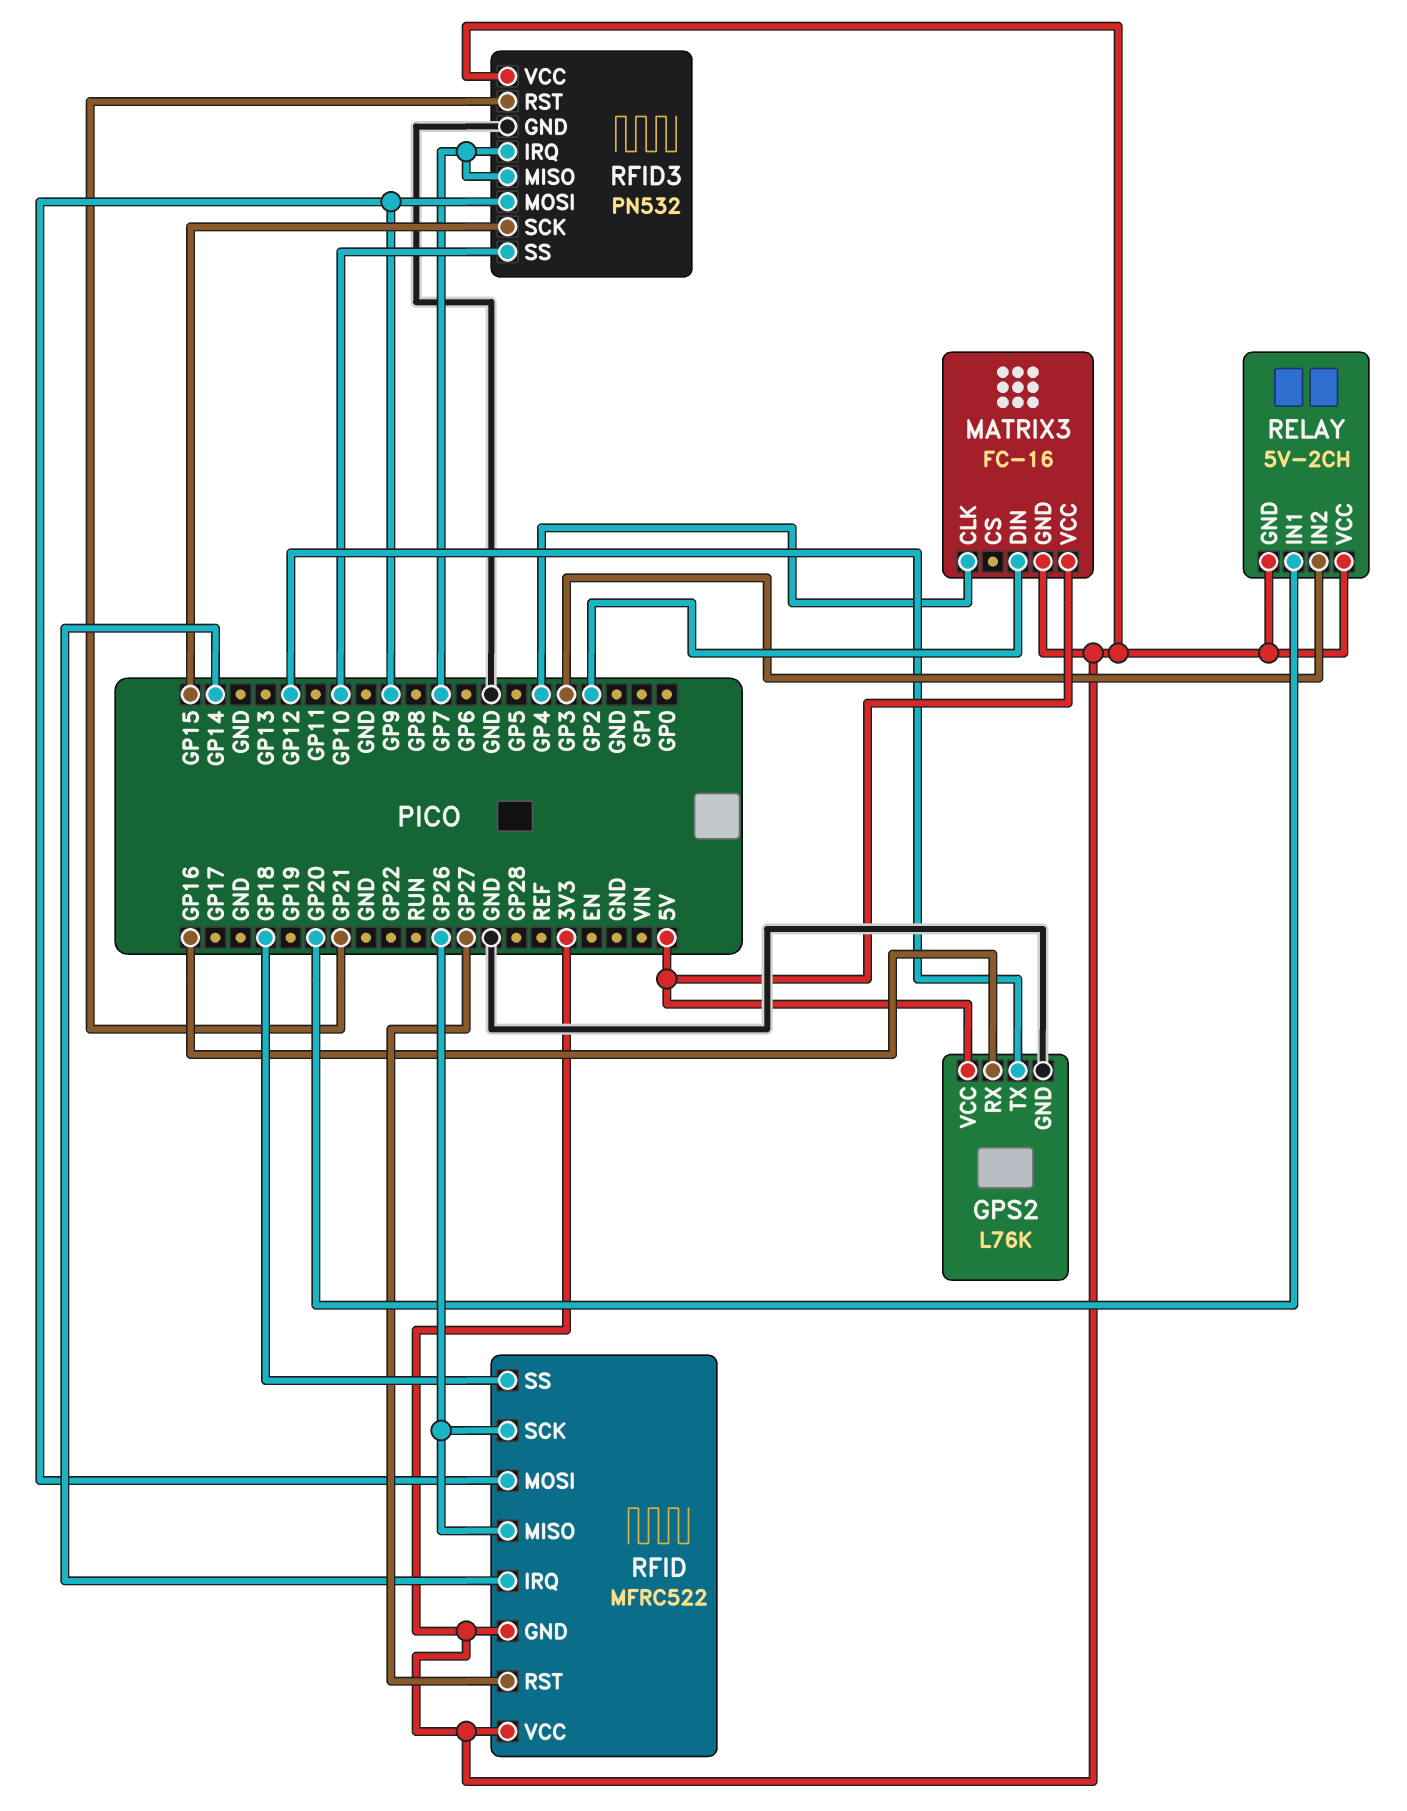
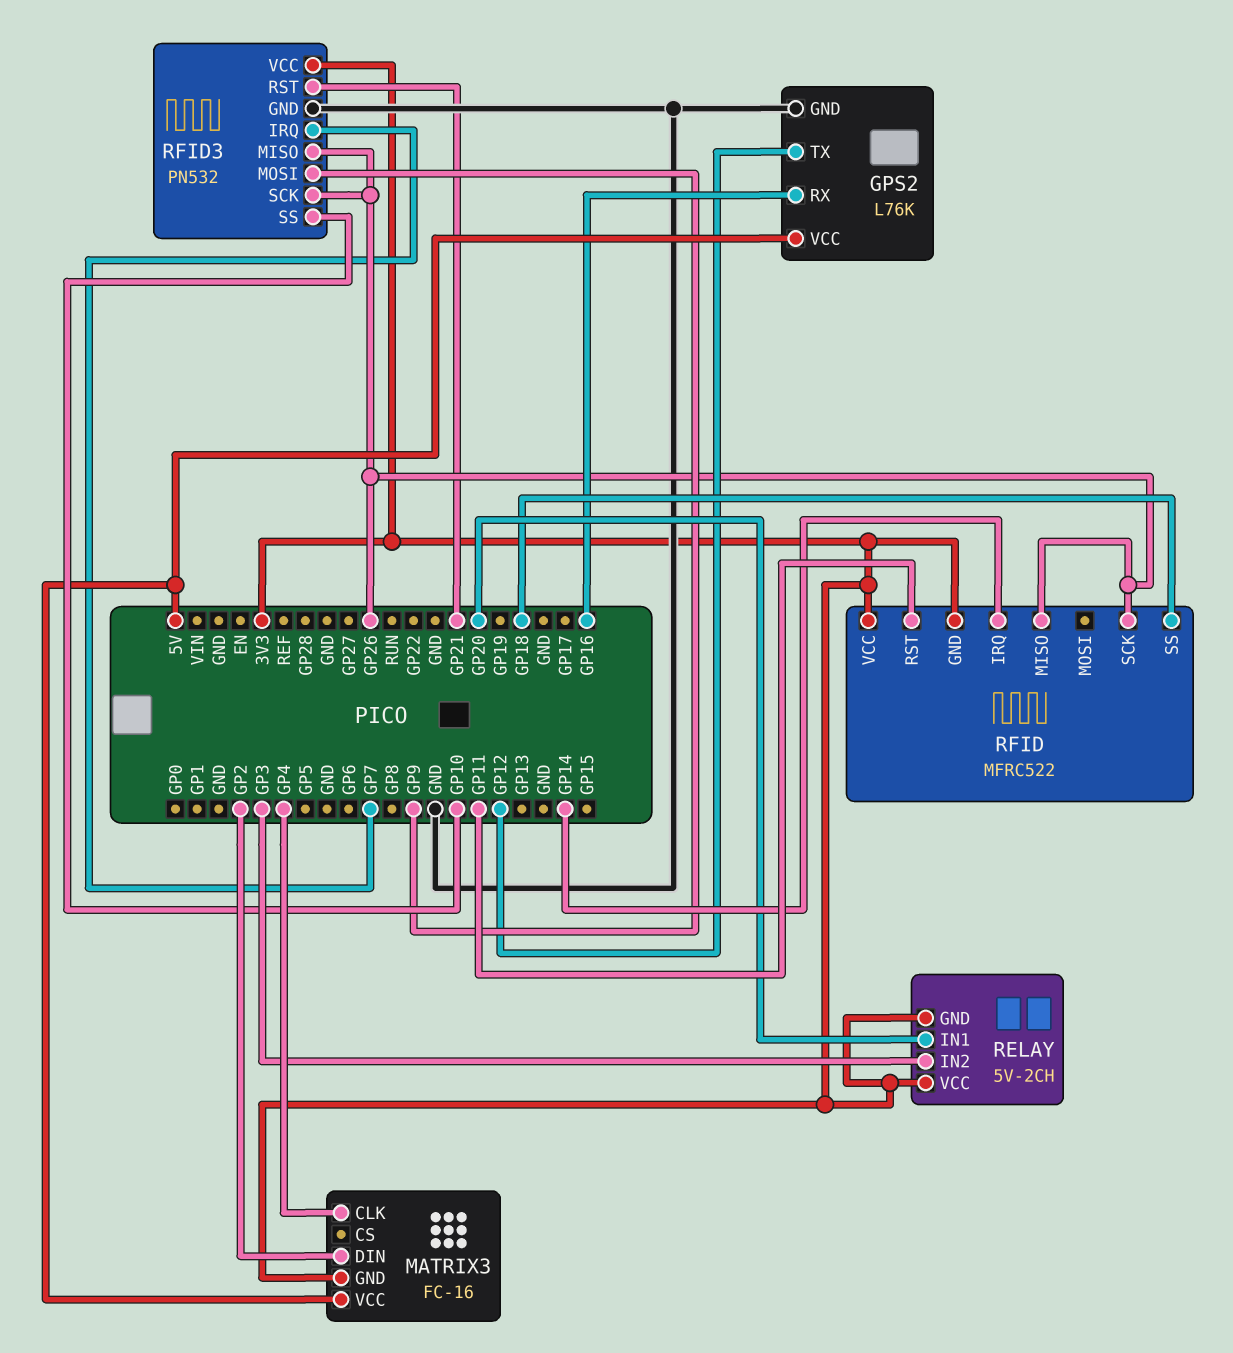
RFID pin MOSI: GP9 -> none
RFID pin RST: GP27 -> GP11
RFID3 pin MISO: GP7 -> GP26
RFID3 pin SCK: GP15 -> GP26

